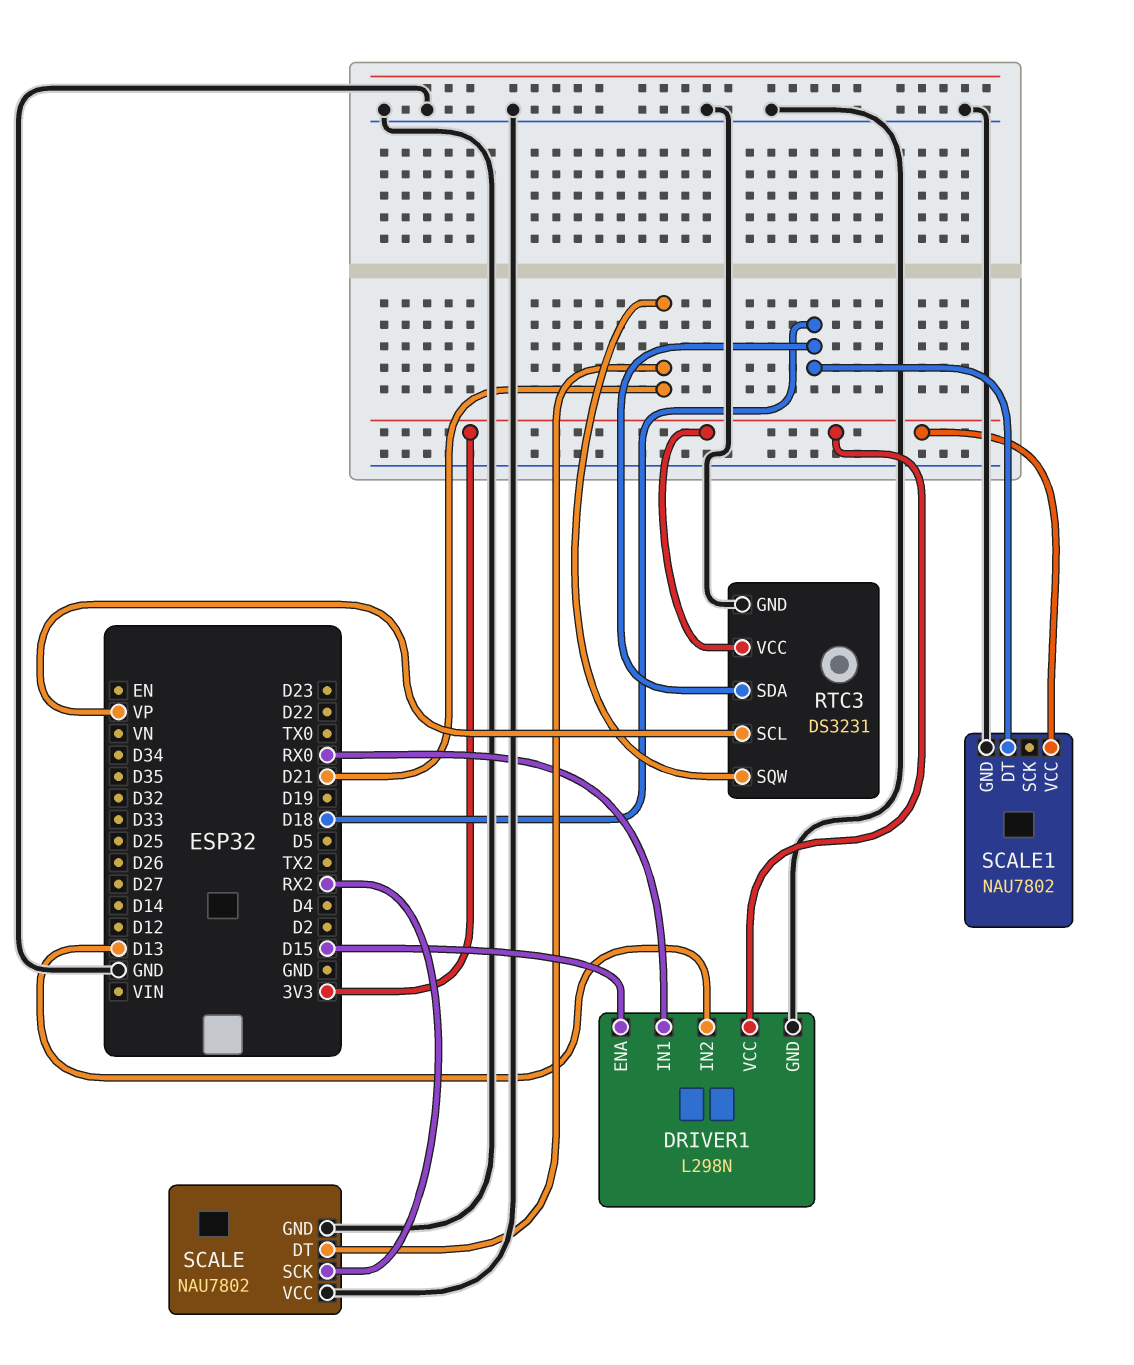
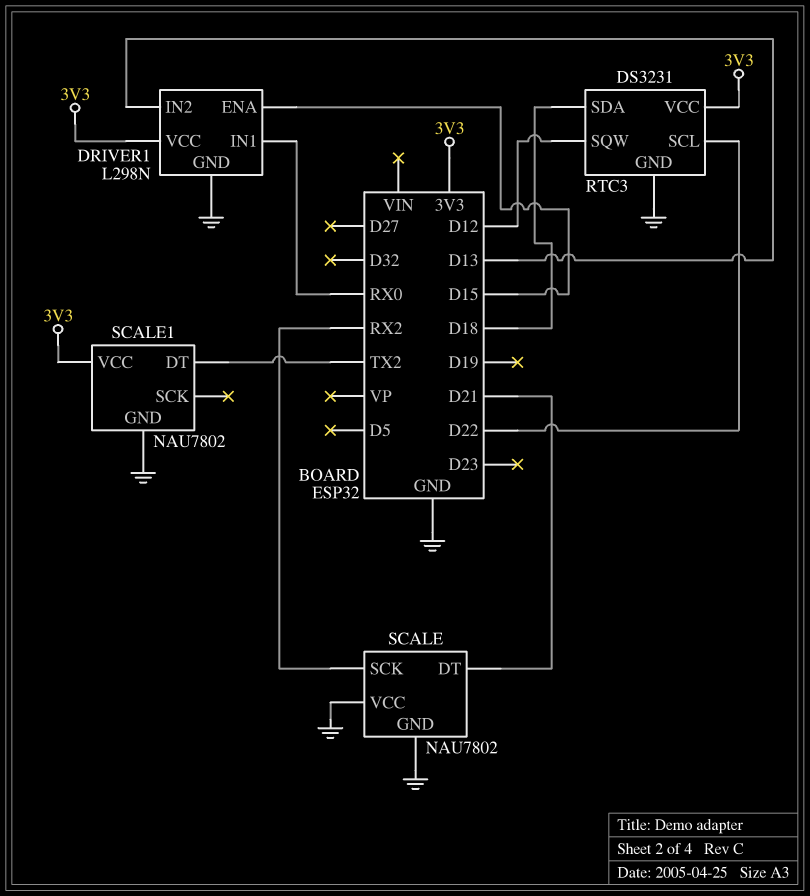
RTC3 pin SCL: VP -> D22
RTC3 pin SQW: D21 -> D12
SCALE1 pin DT: D18 -> TX2

